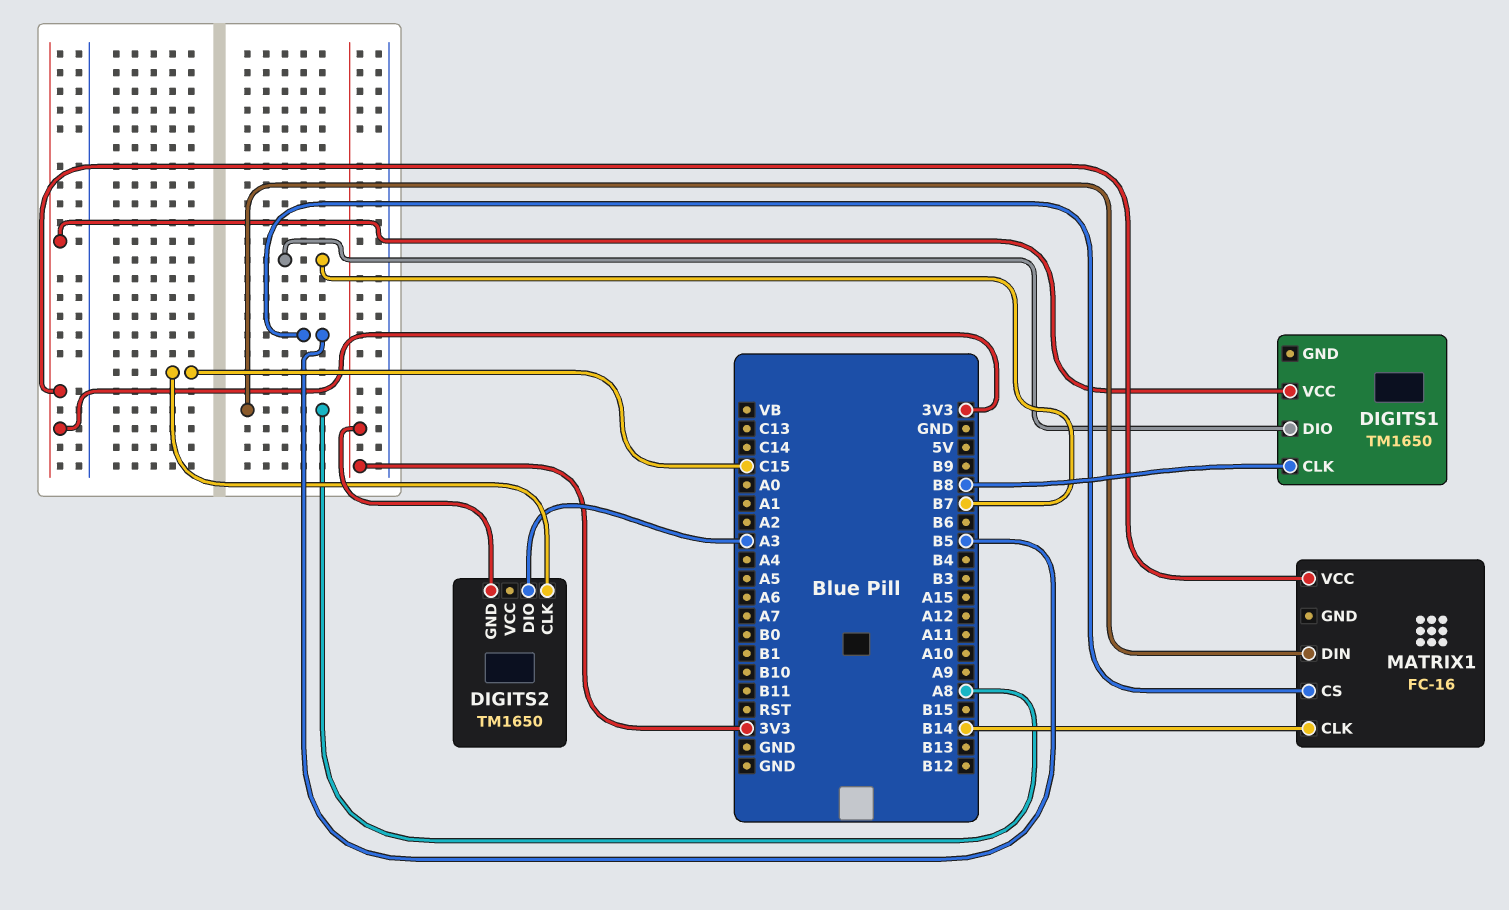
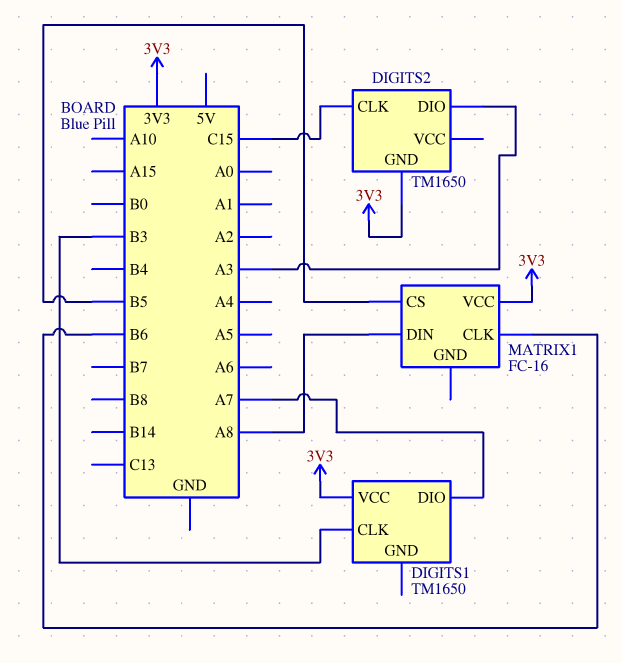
DIGITS1 pin CLK: B8 -> B3
DIGITS1 pin DIO: B7 -> A7
MATRIX1 pin CLK: B14 -> B6

